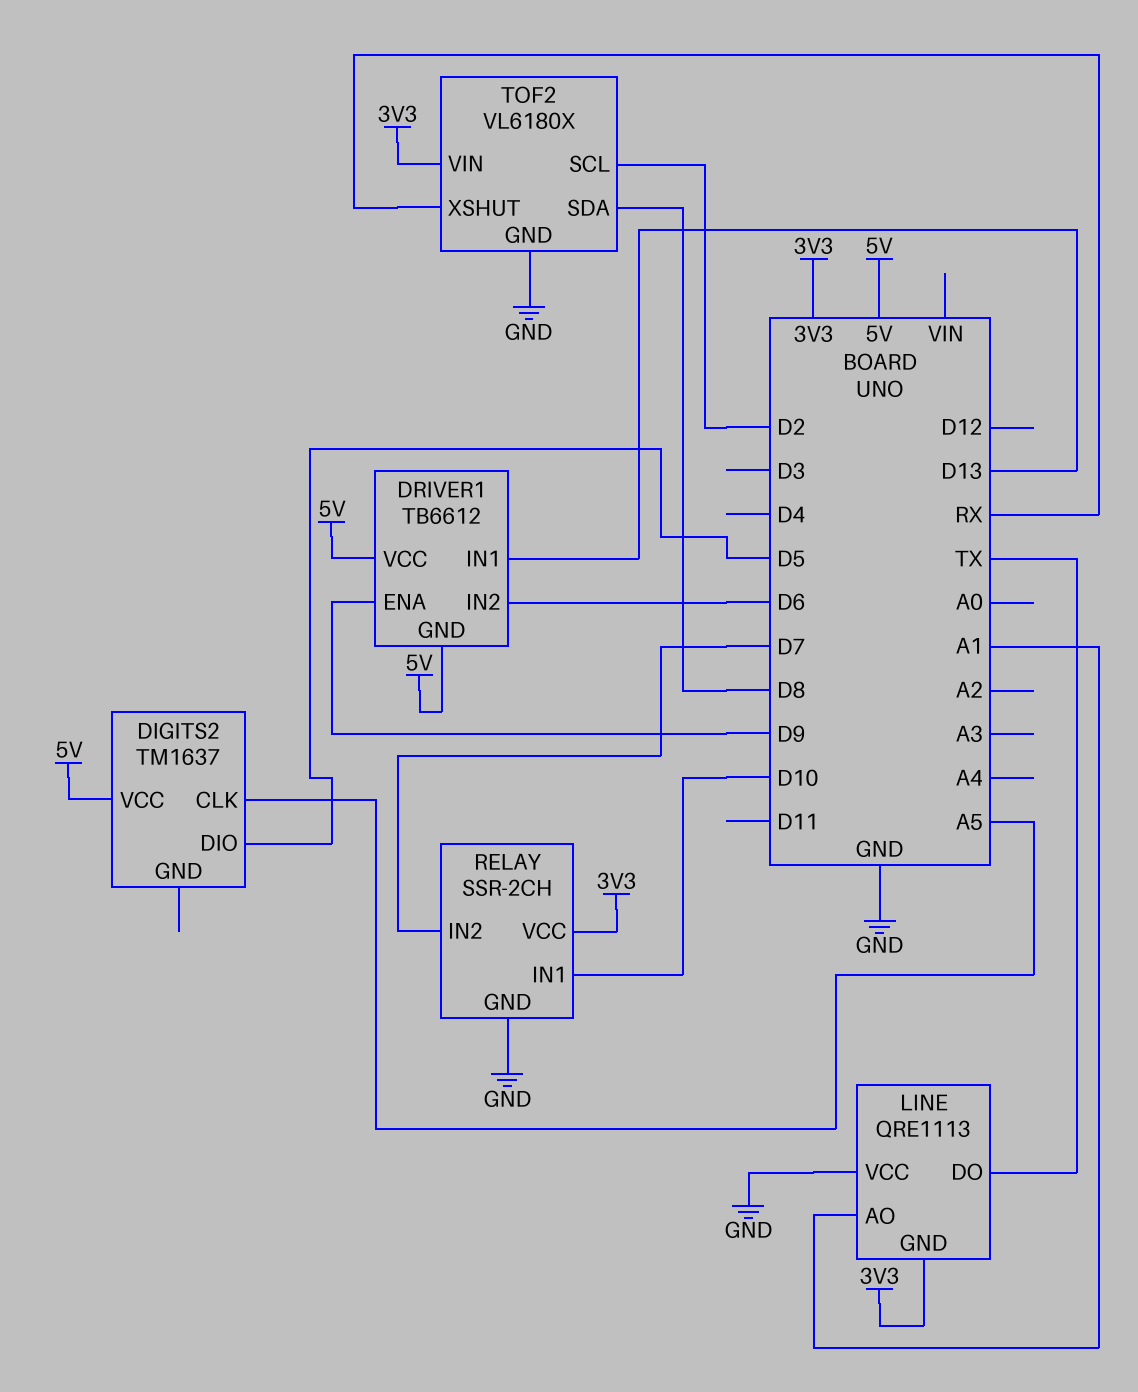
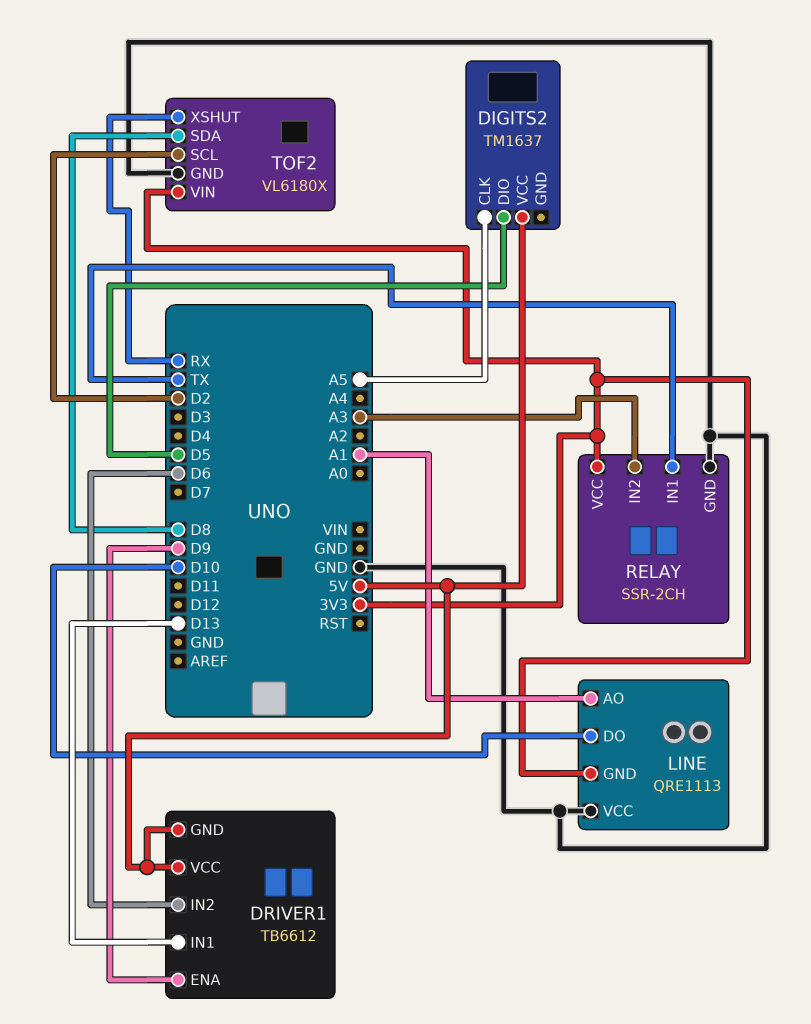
LINE pin DO: TX -> D10
RELAY pin IN1: D10 -> TX
RELAY pin IN2: D7 -> A3

